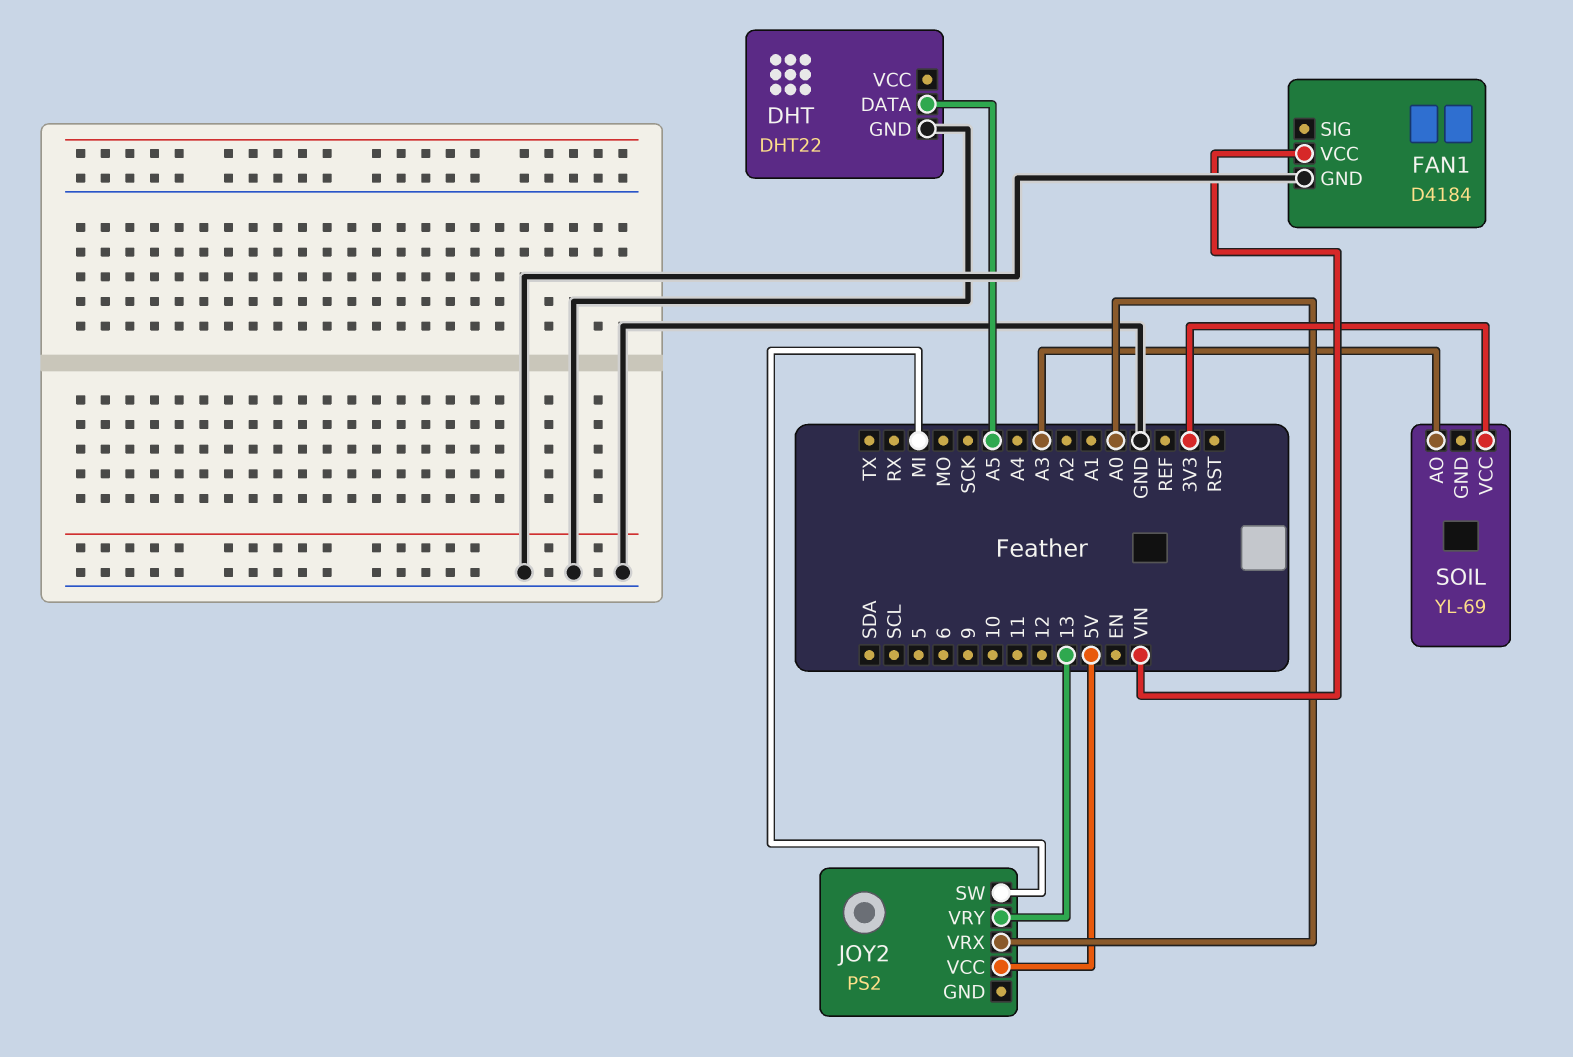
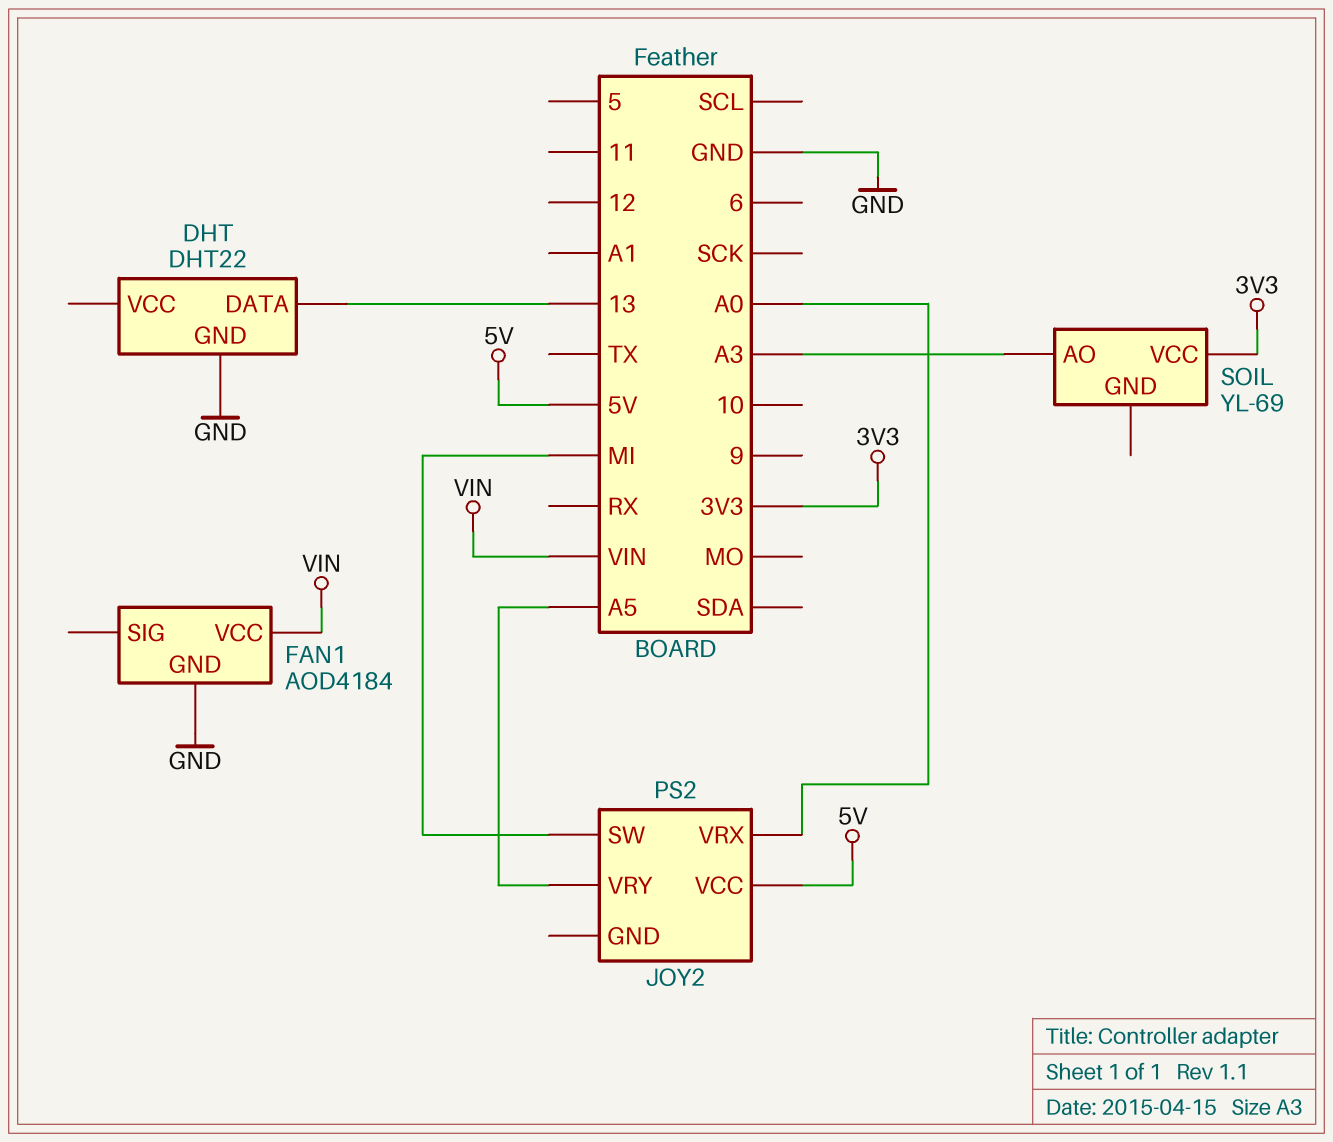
DHT pin DATA: A5 -> 13
FAN1: D4184 -> AOD4184
JOY2 pin VRY: 13 -> A5

